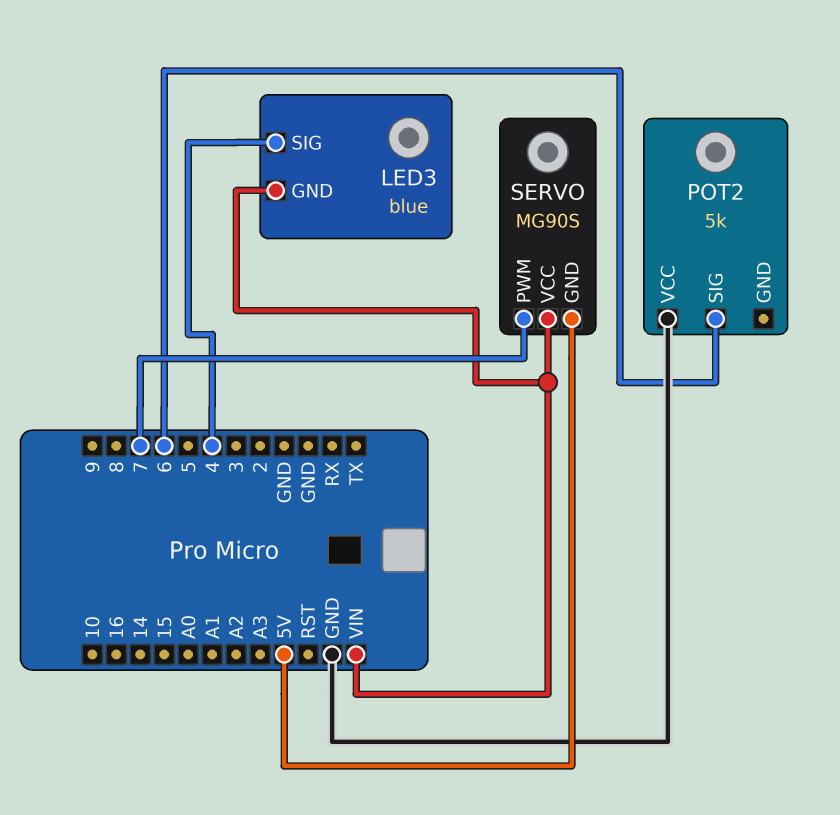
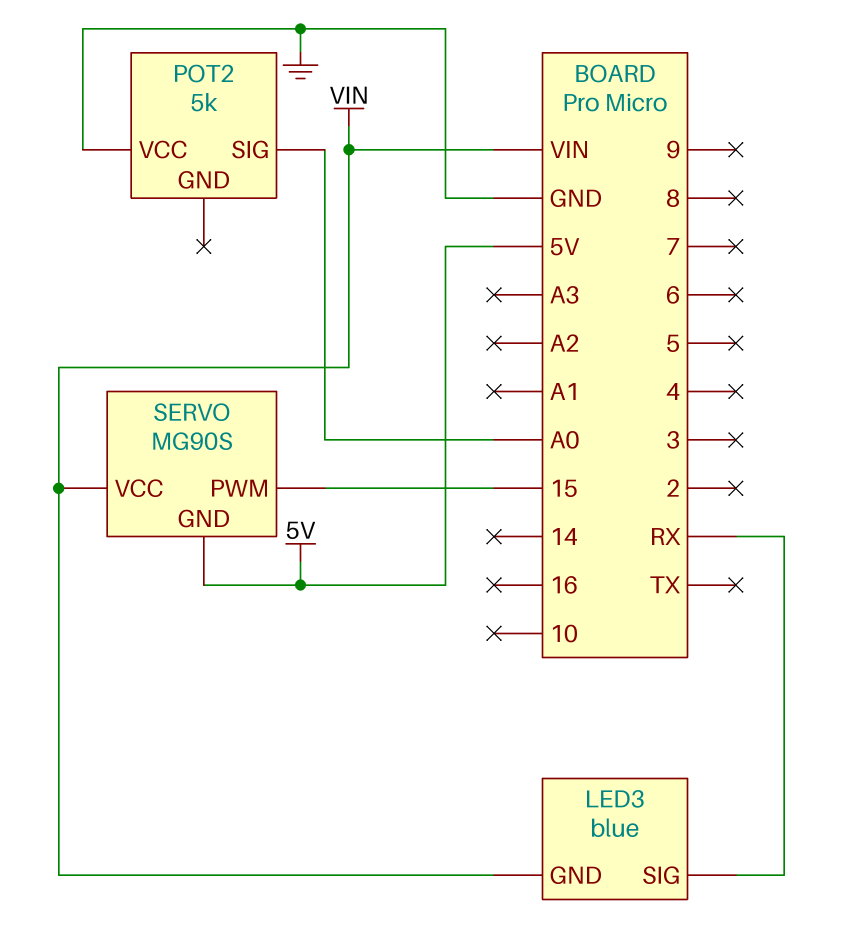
LED3 pin SIG: 4 -> RX
POT2 pin SIG: 6 -> A0
SERVO pin PWM: 7 -> 15

